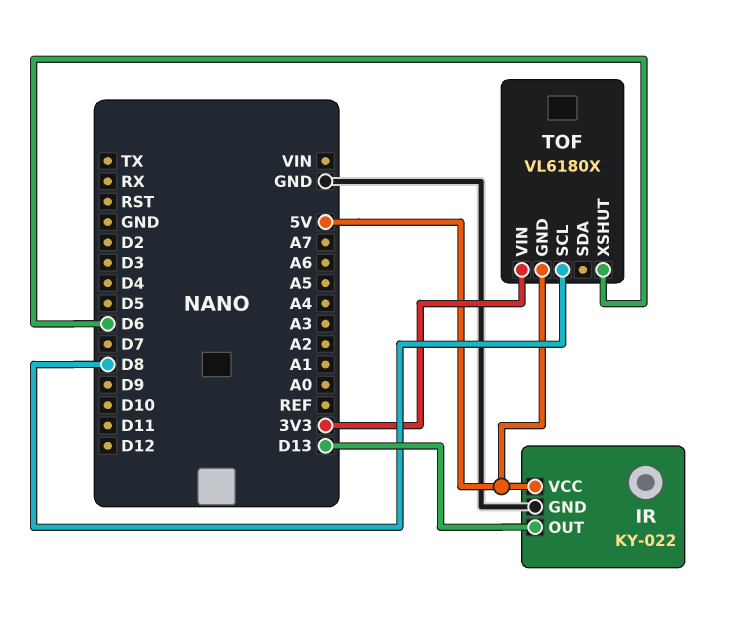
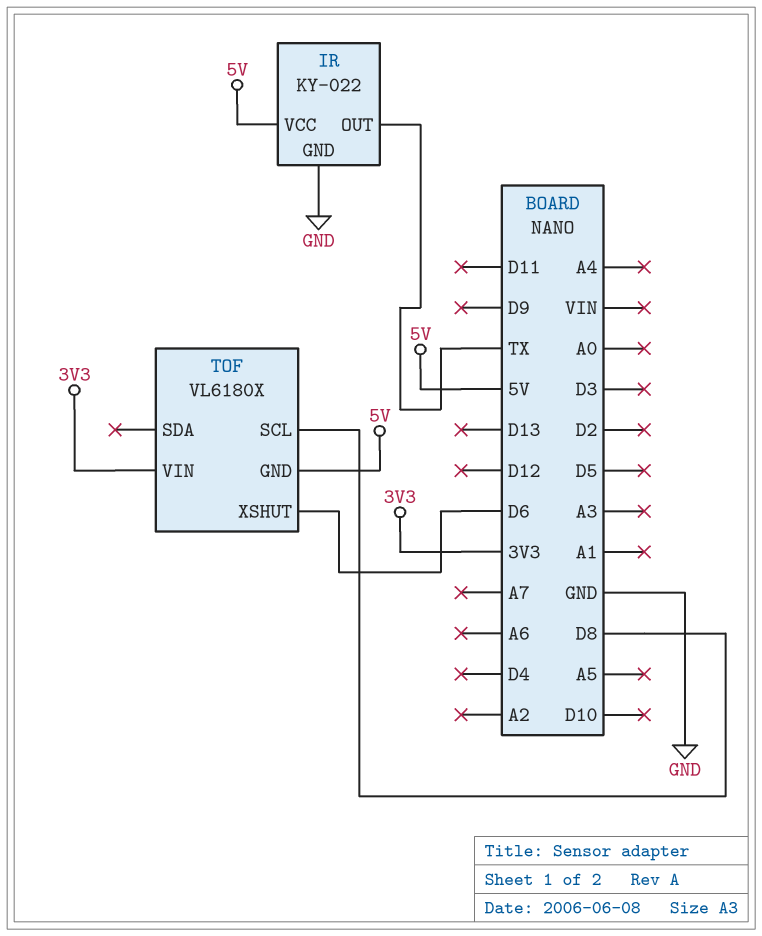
IR pin OUT: D13 -> TX

